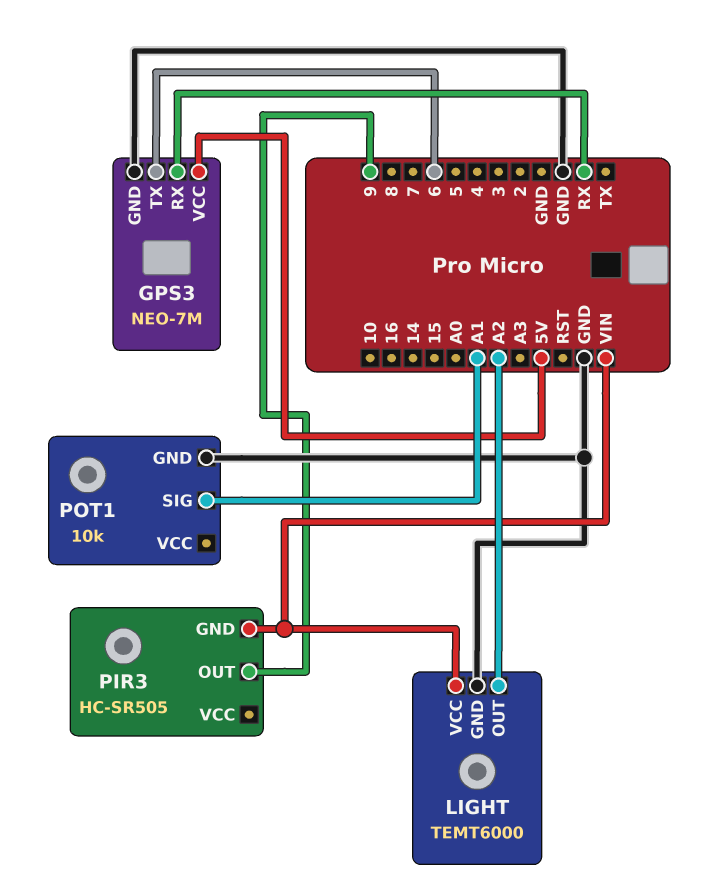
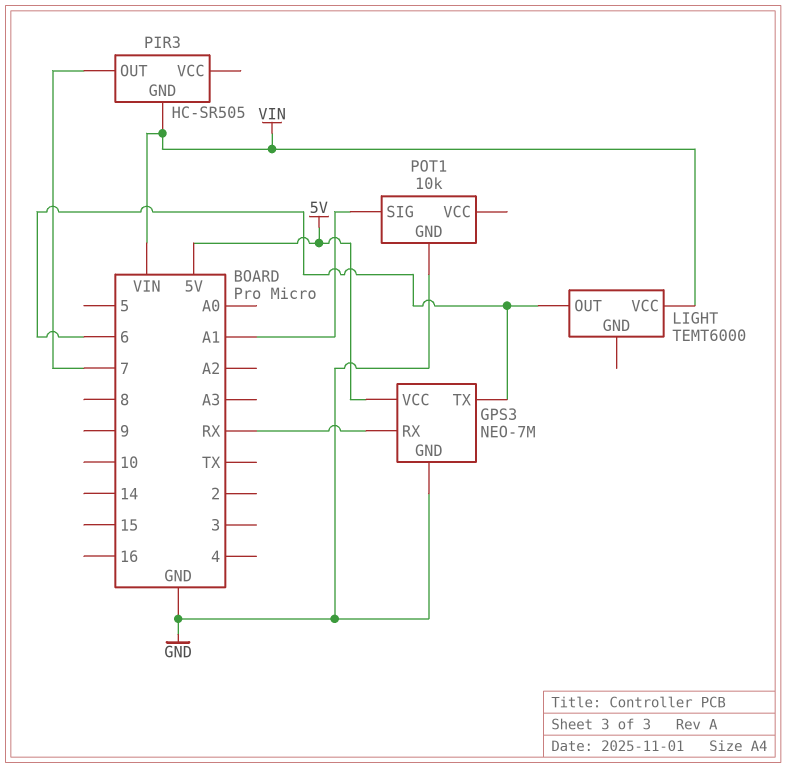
LIGHT pin GND: GND -> none
LIGHT pin OUT: A2 -> 6
PIR3 pin OUT: 9 -> 7

